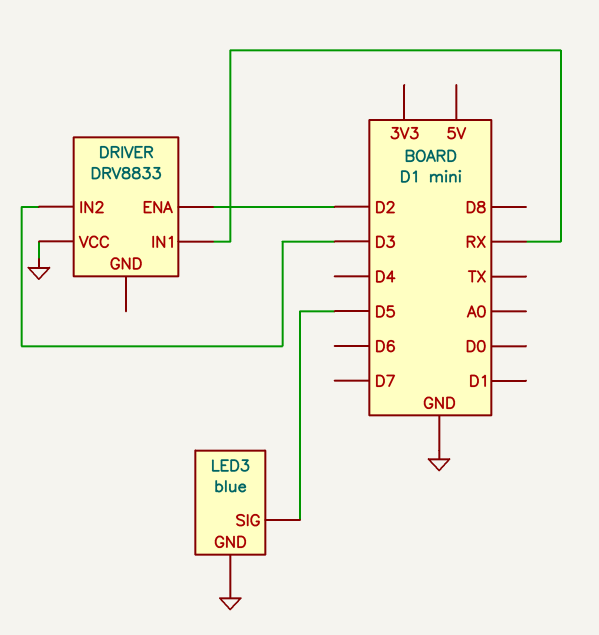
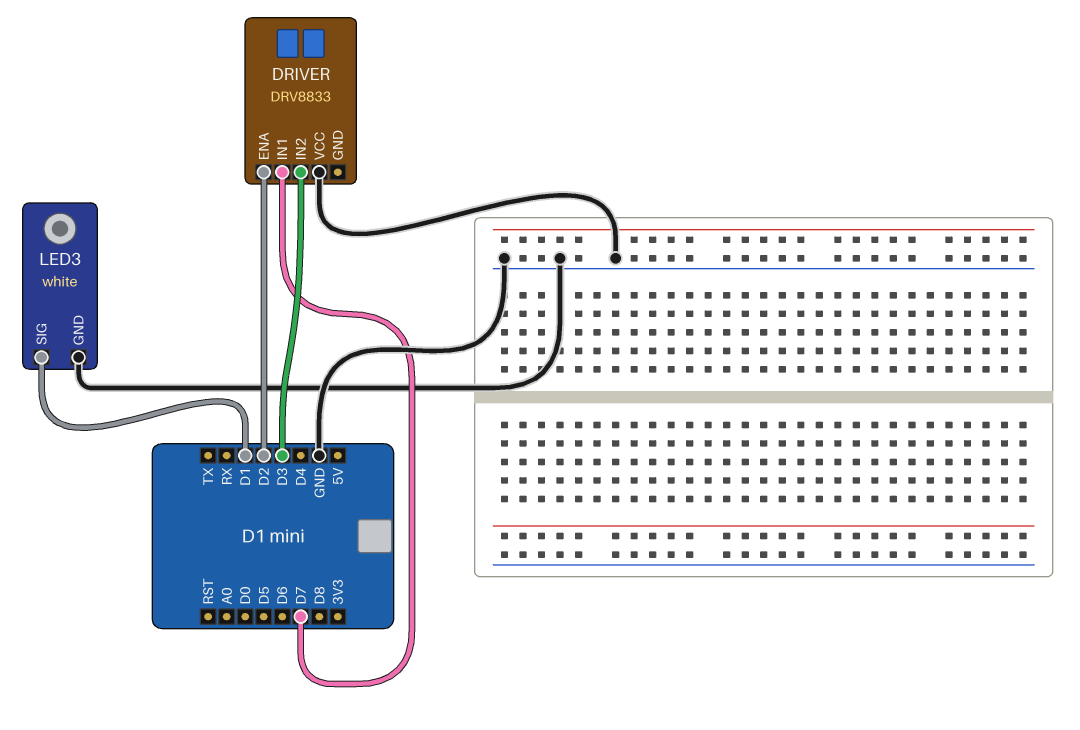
DRIVER pin IN1: RX -> D7
LED3: blue -> white
LED3 pin SIG: D5 -> D1

